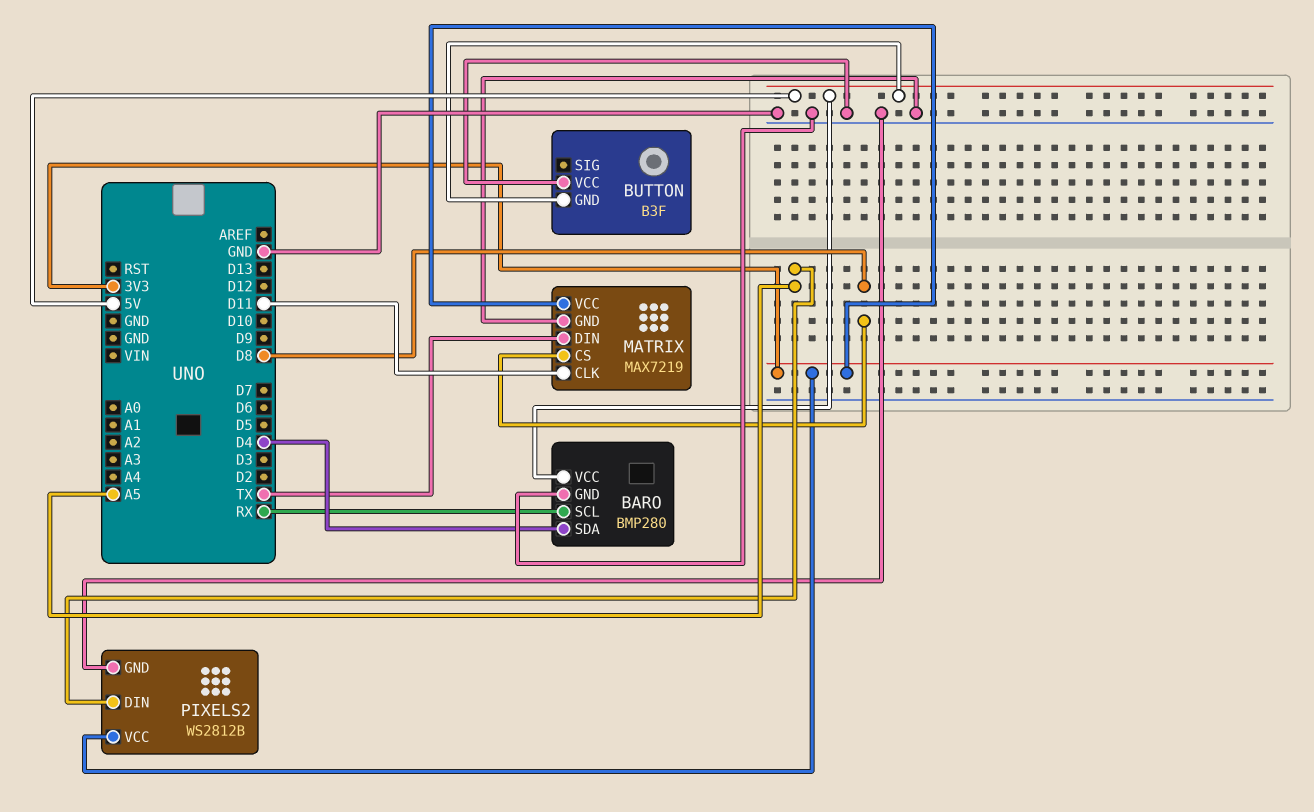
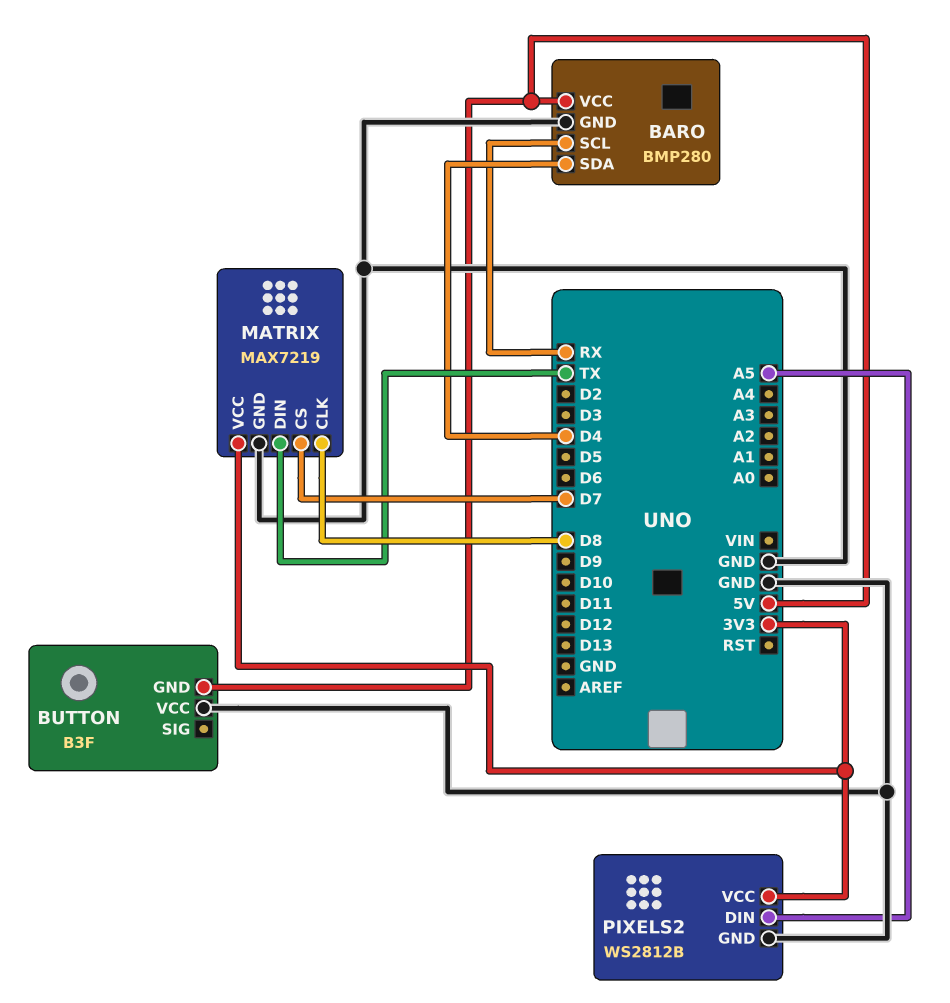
MATRIX pin CLK: D11 -> D8
MATRIX pin CS: D8 -> D7

